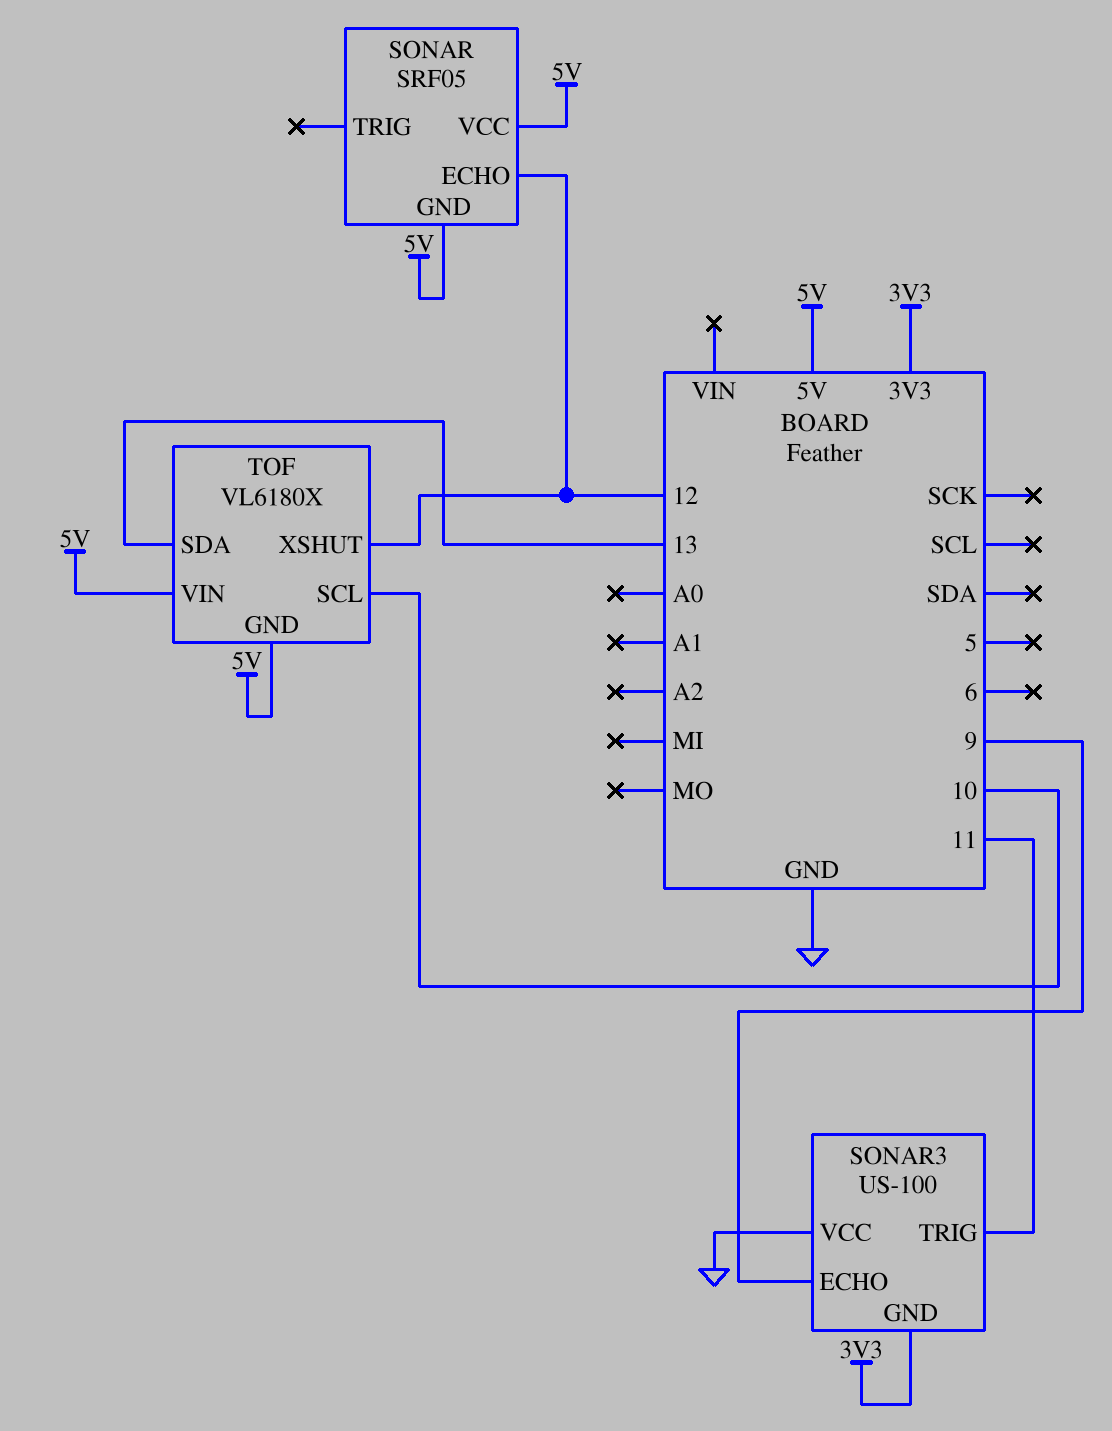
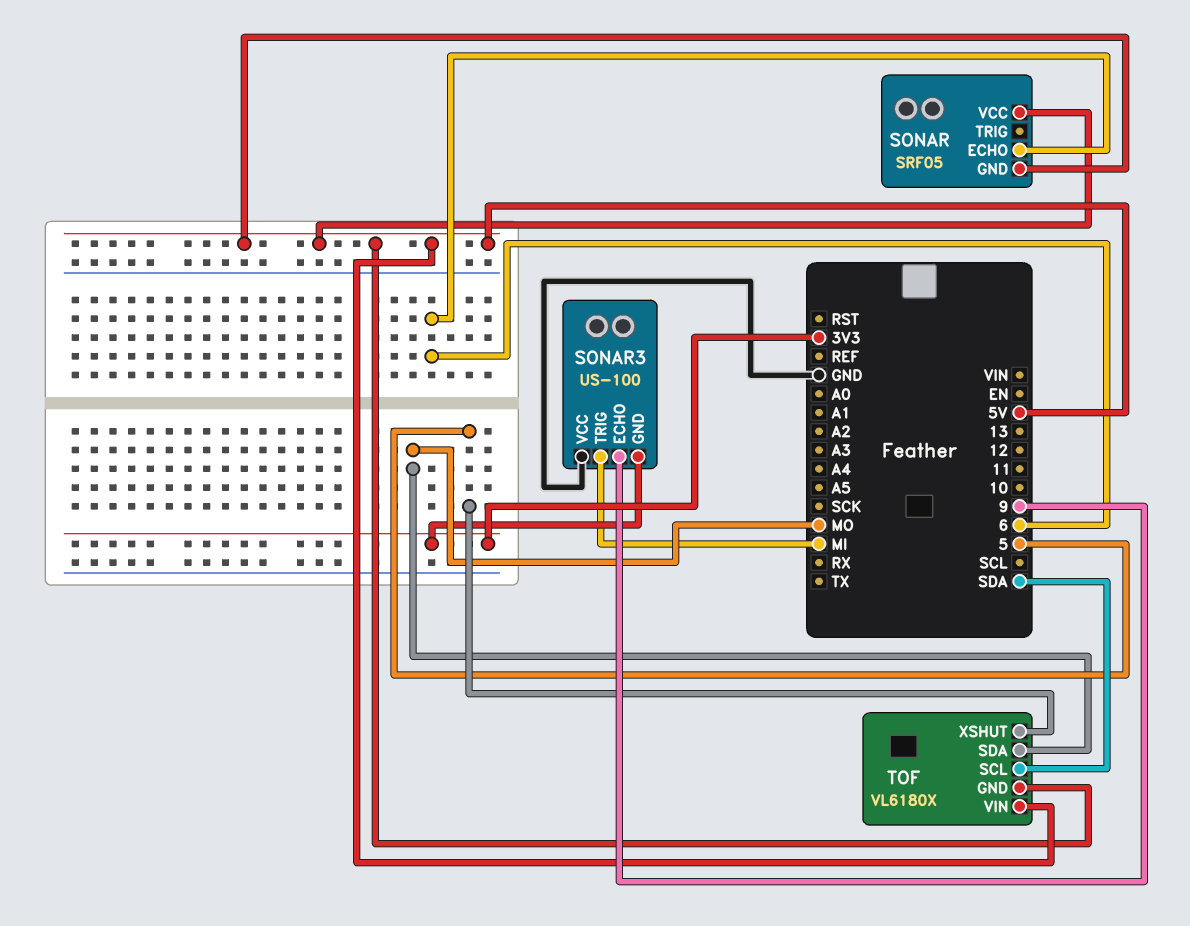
SONAR pin ECHO: 12 -> 6
SONAR3 pin TRIG: 11 -> MI
TOF pin SCL: 10 -> SDA
TOF pin SDA: 13 -> MO
TOF pin XSHUT: 12 -> 5

